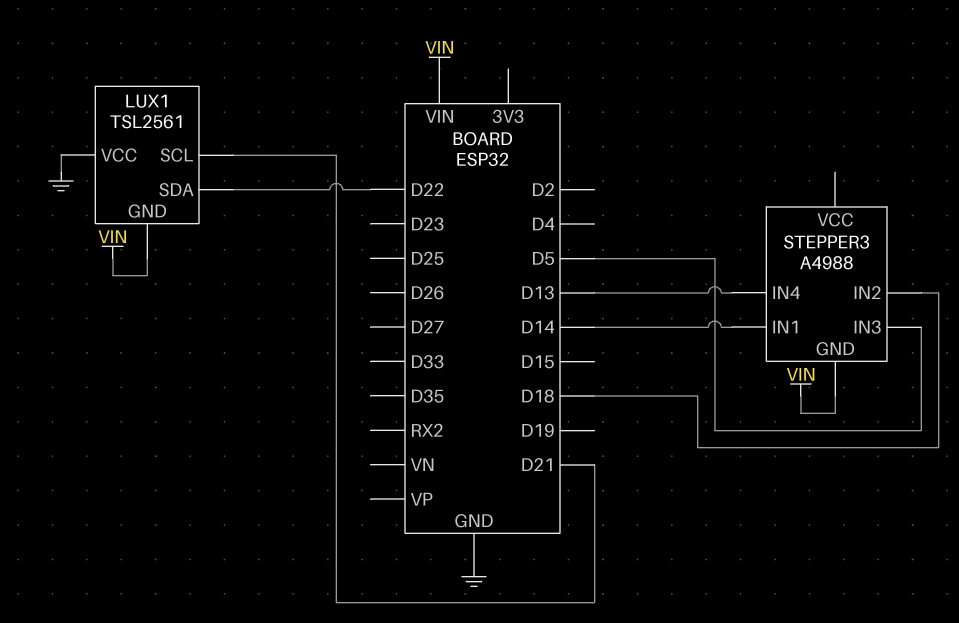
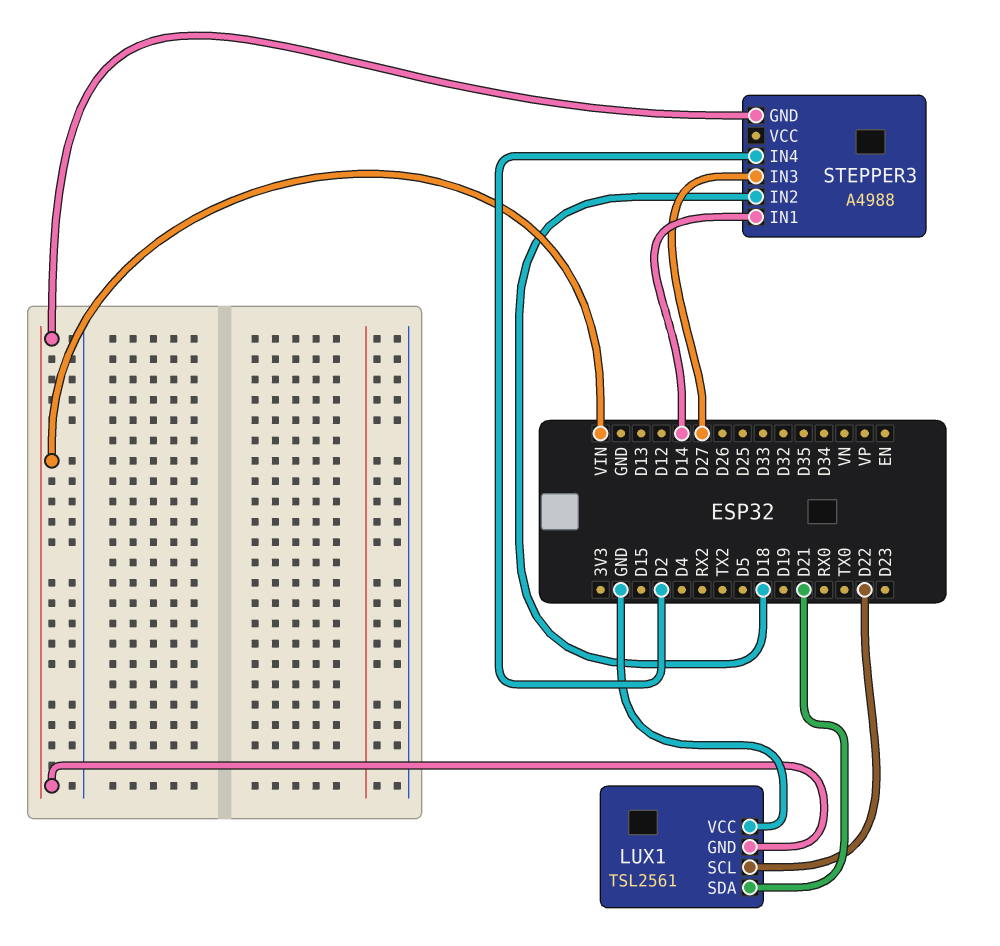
LUX1 pin SCL: D21 -> D22
LUX1 pin SDA: D22 -> D21
STEPPER3 pin IN3: D5 -> D27
STEPPER3 pin IN4: D13 -> D2

